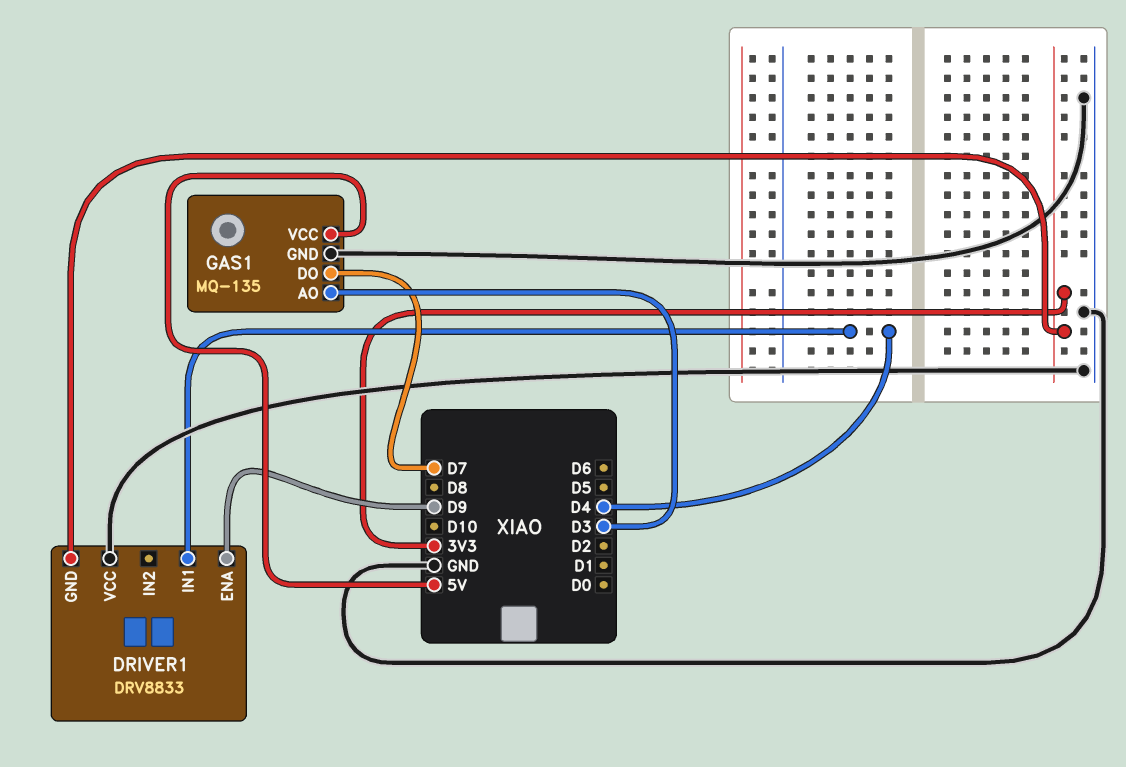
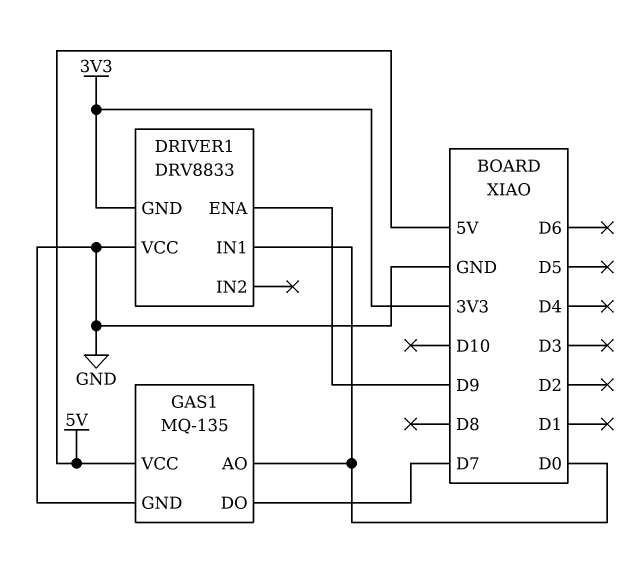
DRIVER1 pin IN1: D4 -> D0
GAS1 pin AO: D3 -> D0

